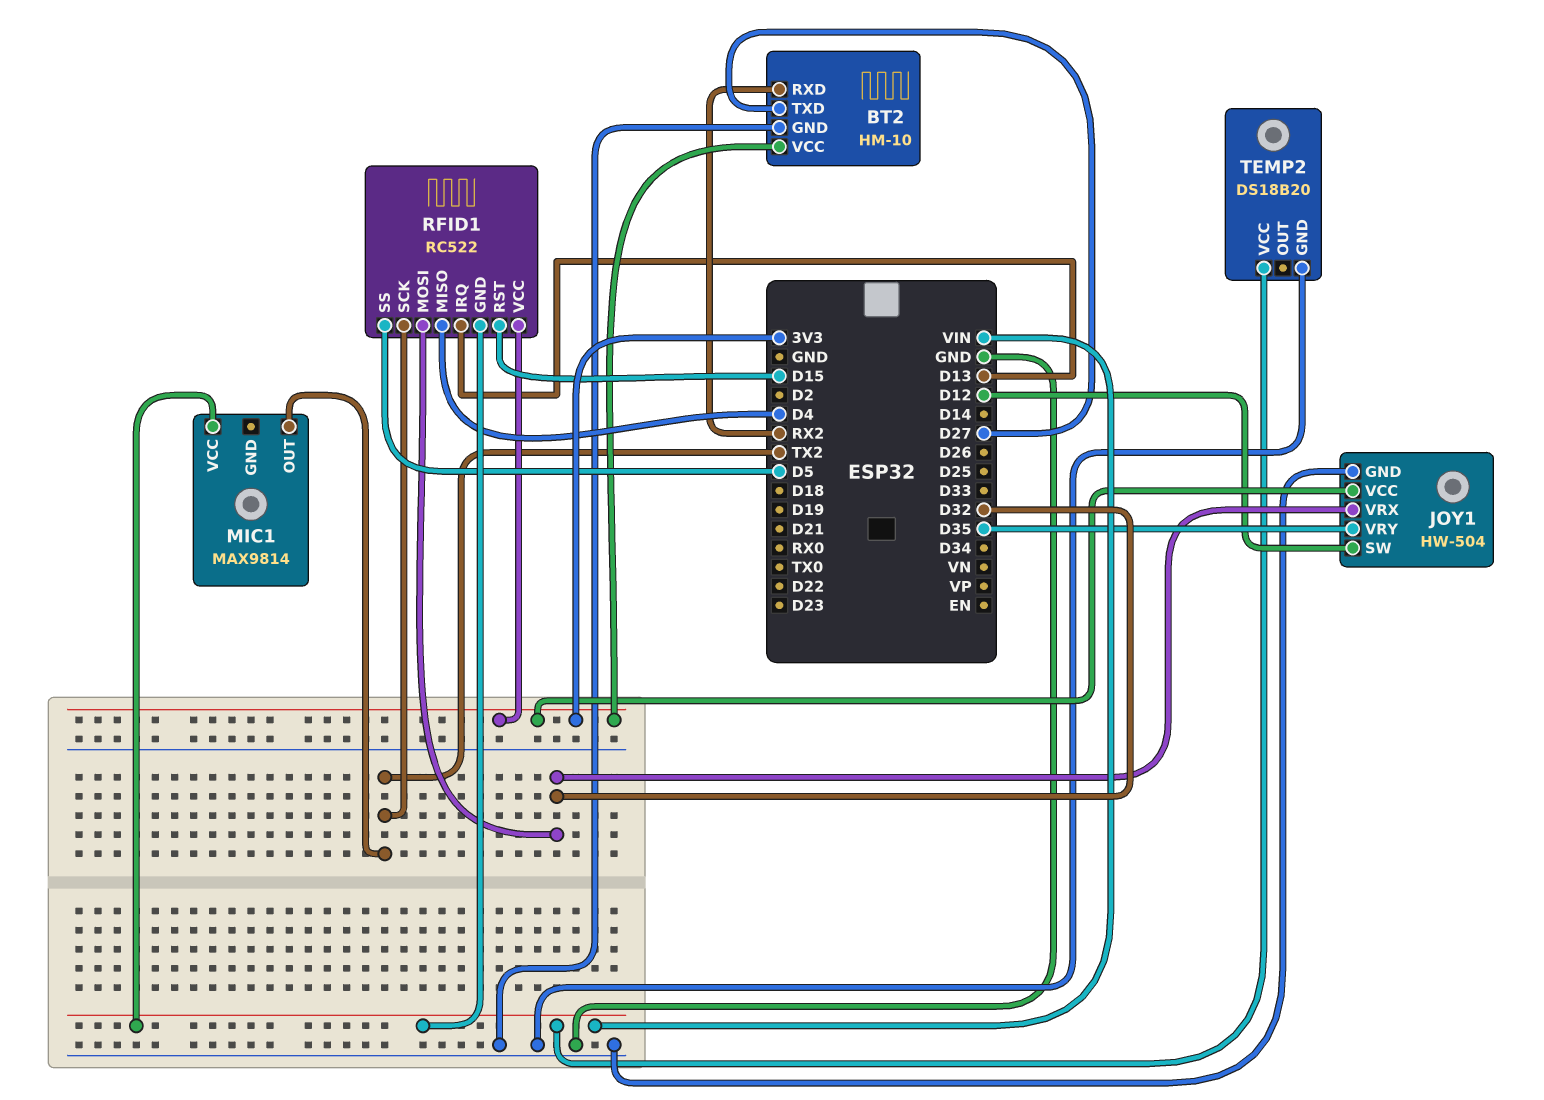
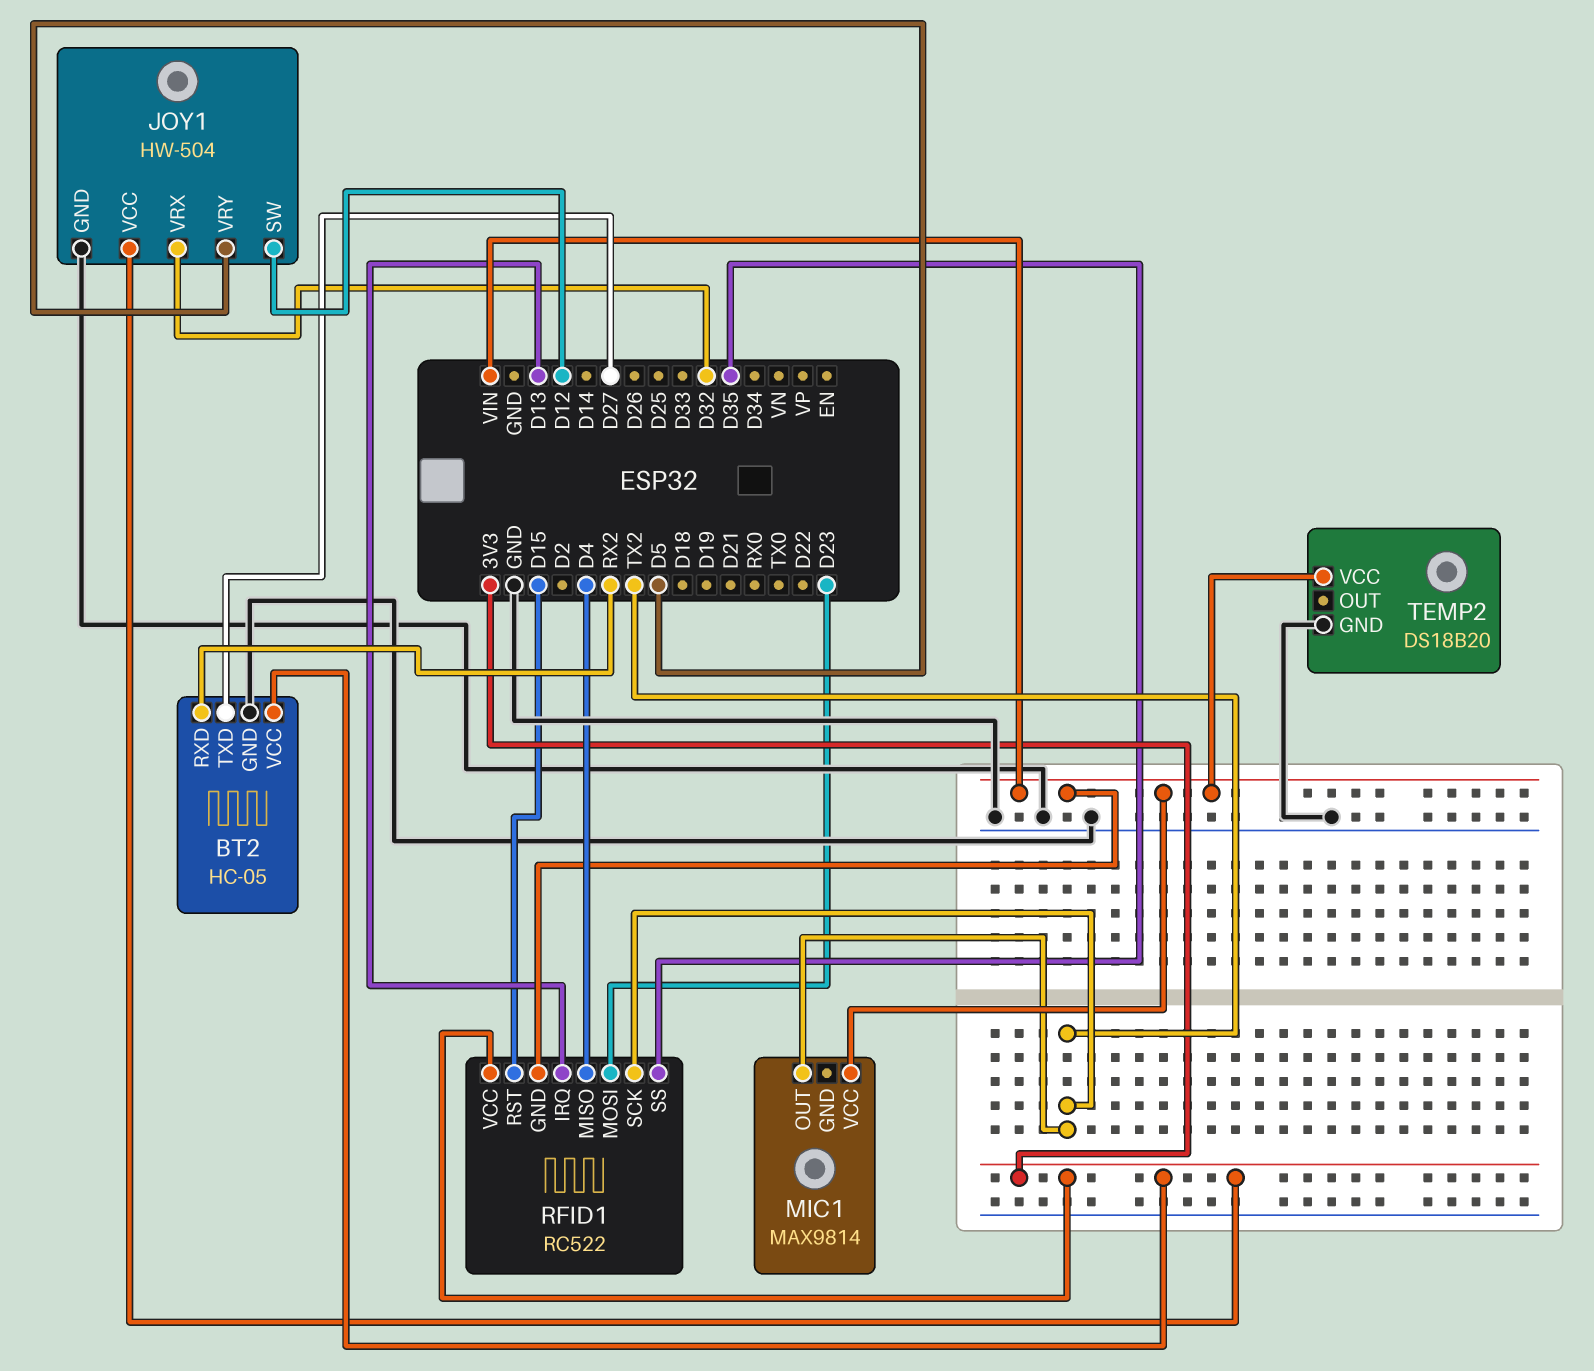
BT2: HM-10 -> HC-05
JOY1 pin VRY: D35 -> D5
RFID1 pin MOSI: D32 -> D23
RFID1 pin SS: D5 -> D35

